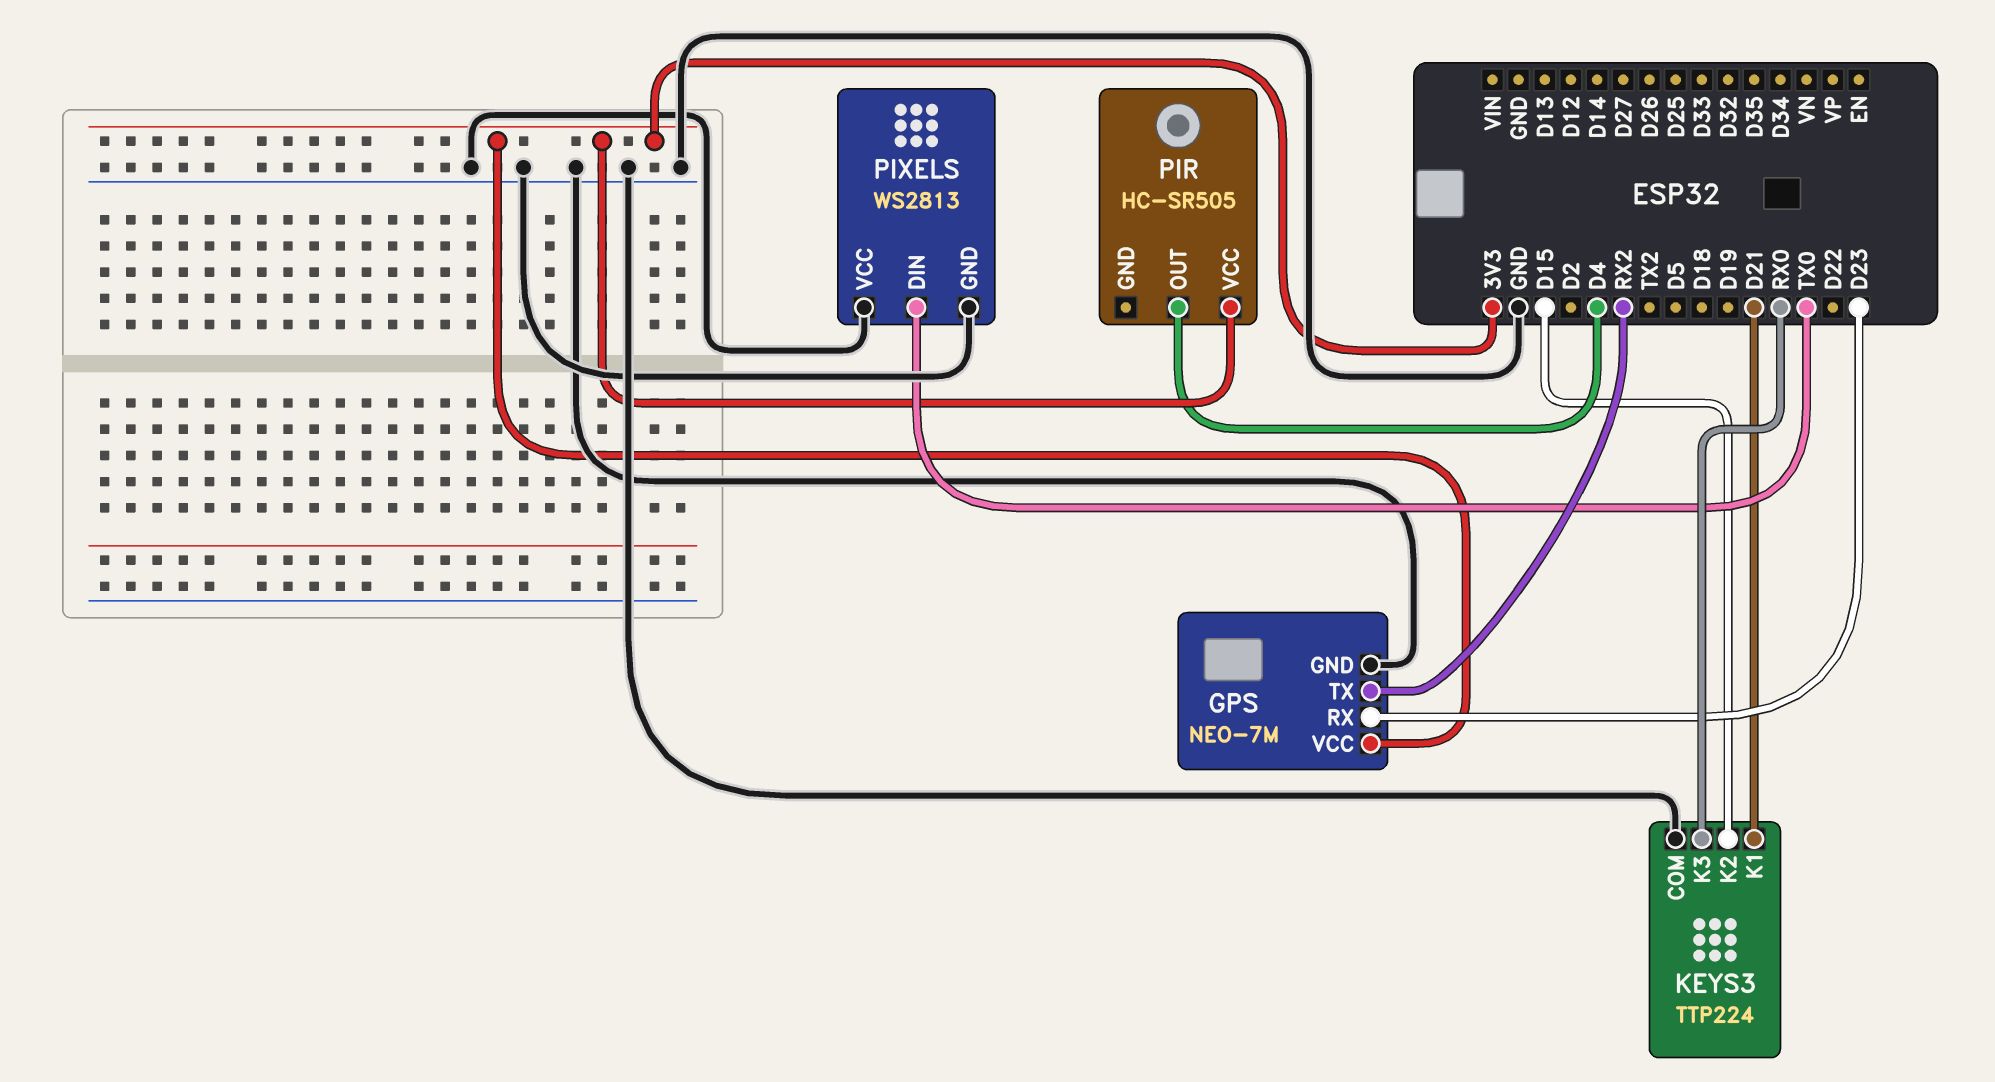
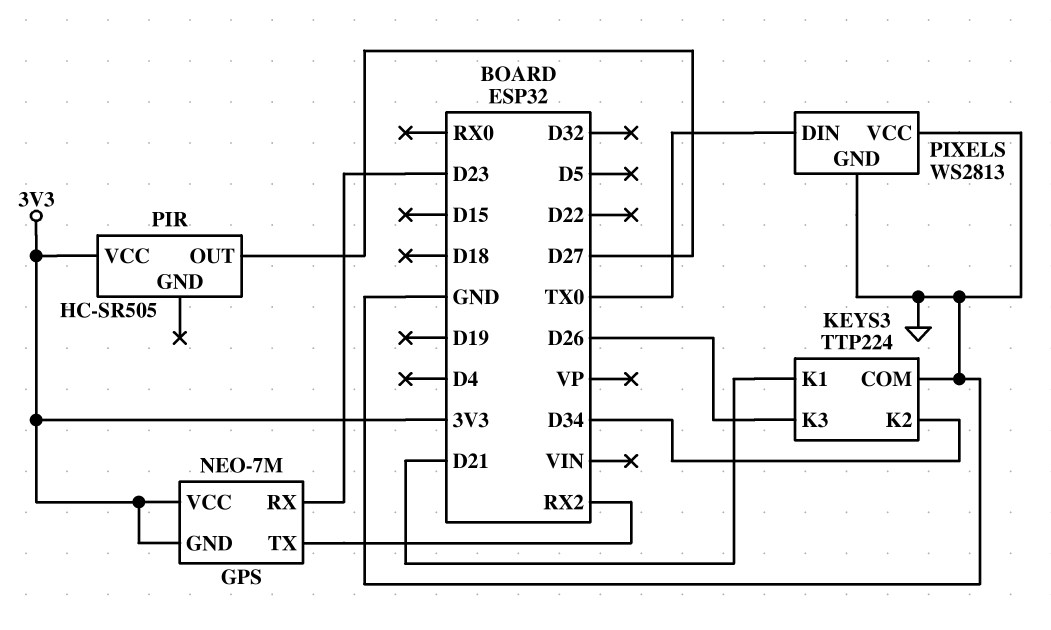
GPS pin GND: GND -> 3V3
KEYS3 pin K2: D15 -> D34
KEYS3 pin K3: RX0 -> D26
PIR pin OUT: D4 -> D27

